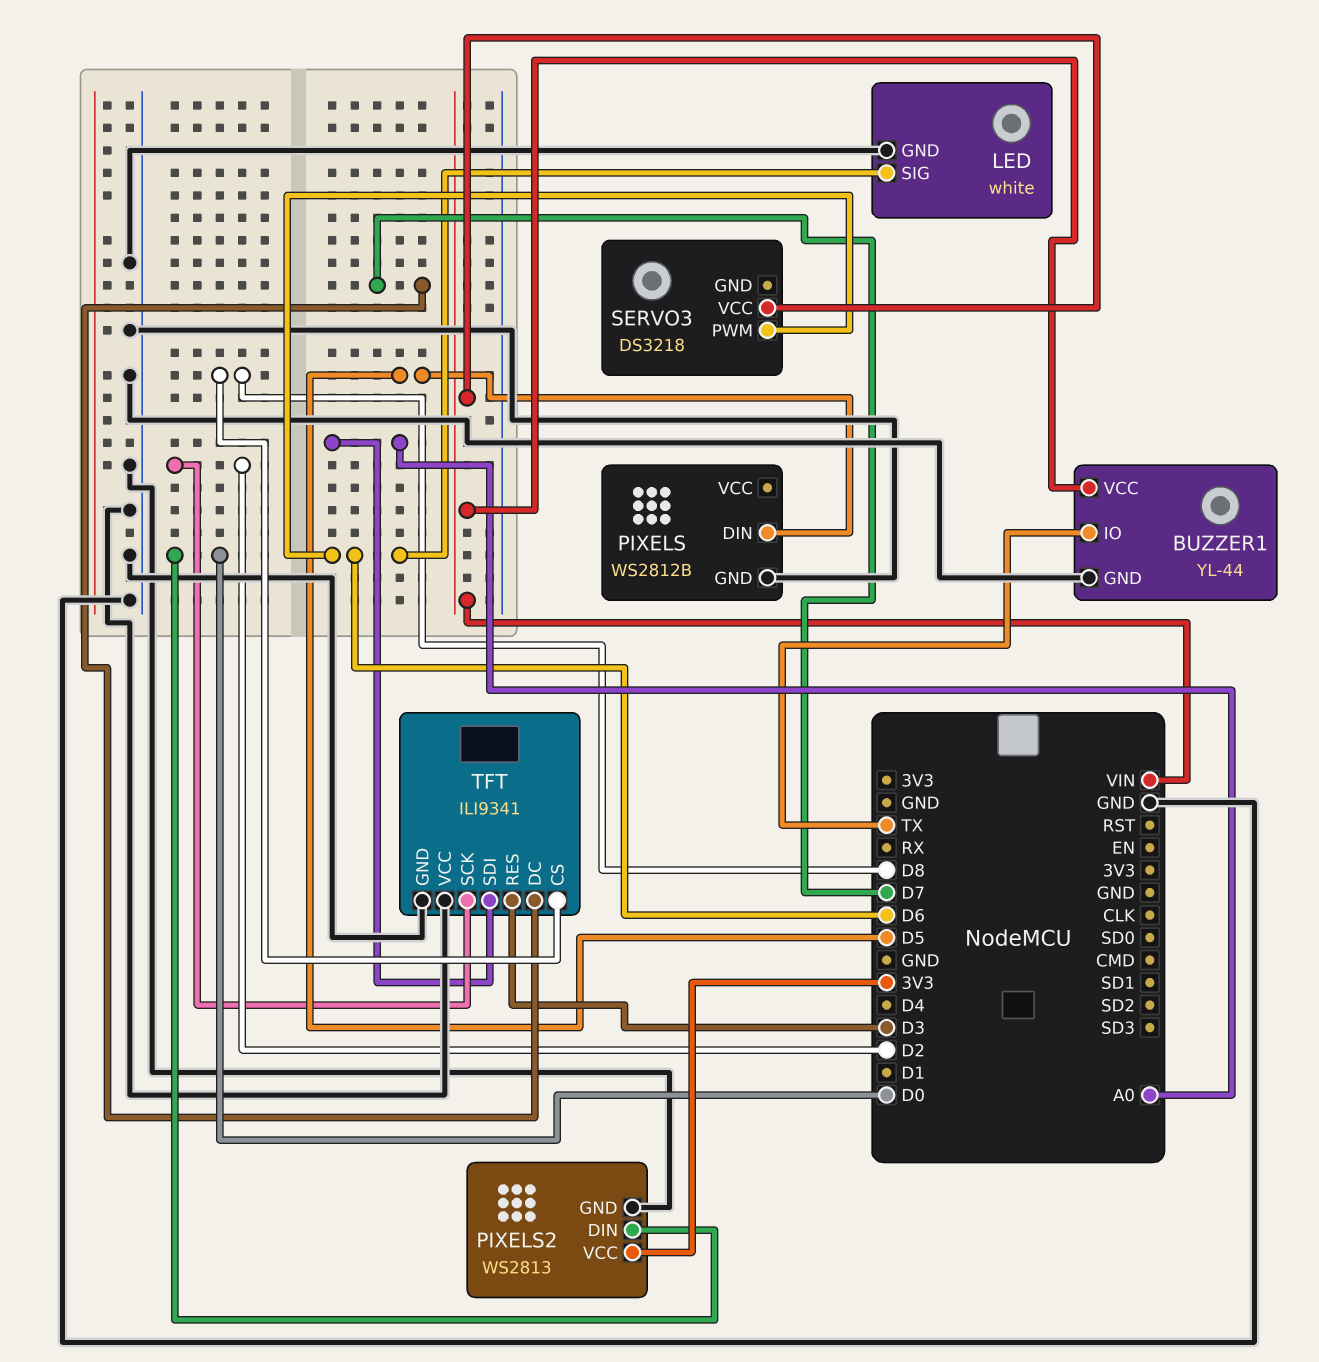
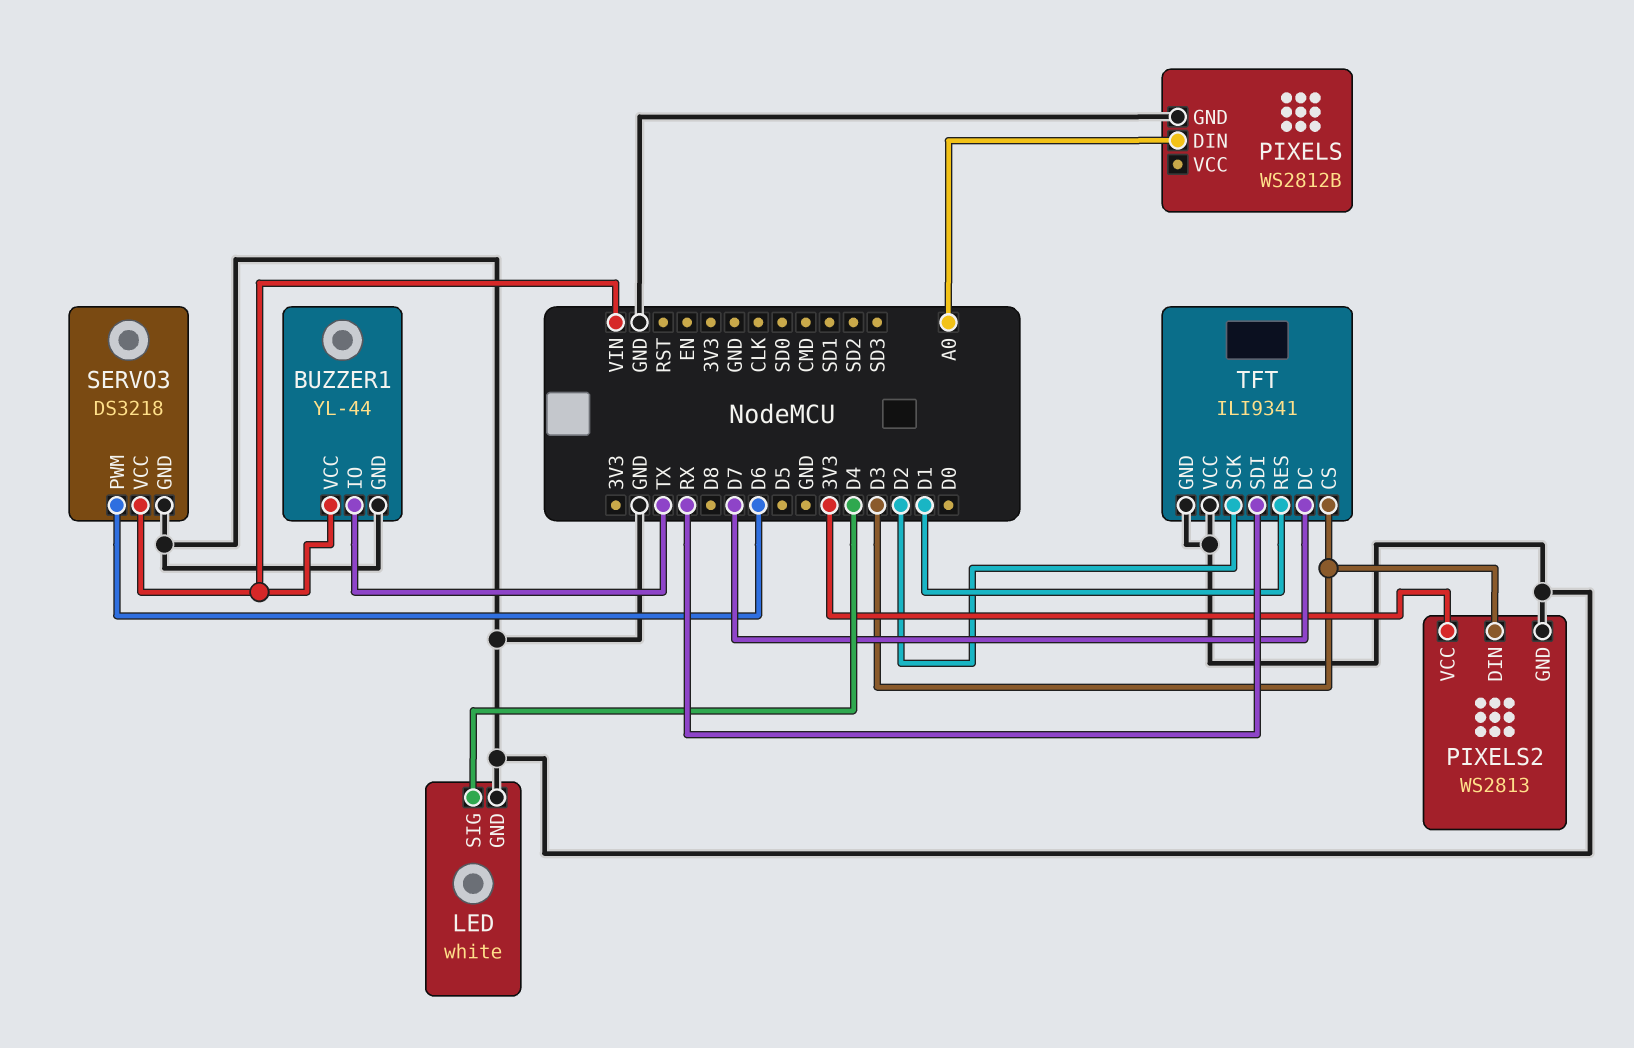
LED pin SIG: D6 -> D4
PIXELS pin DIN: D5 -> A0
PIXELS2 pin DIN: D0 -> D3
SERVO3 pin GND: none -> GND
TFT pin CS: D8 -> D3
TFT pin RES: D3 -> D1
TFT pin SDI: A0 -> RX

